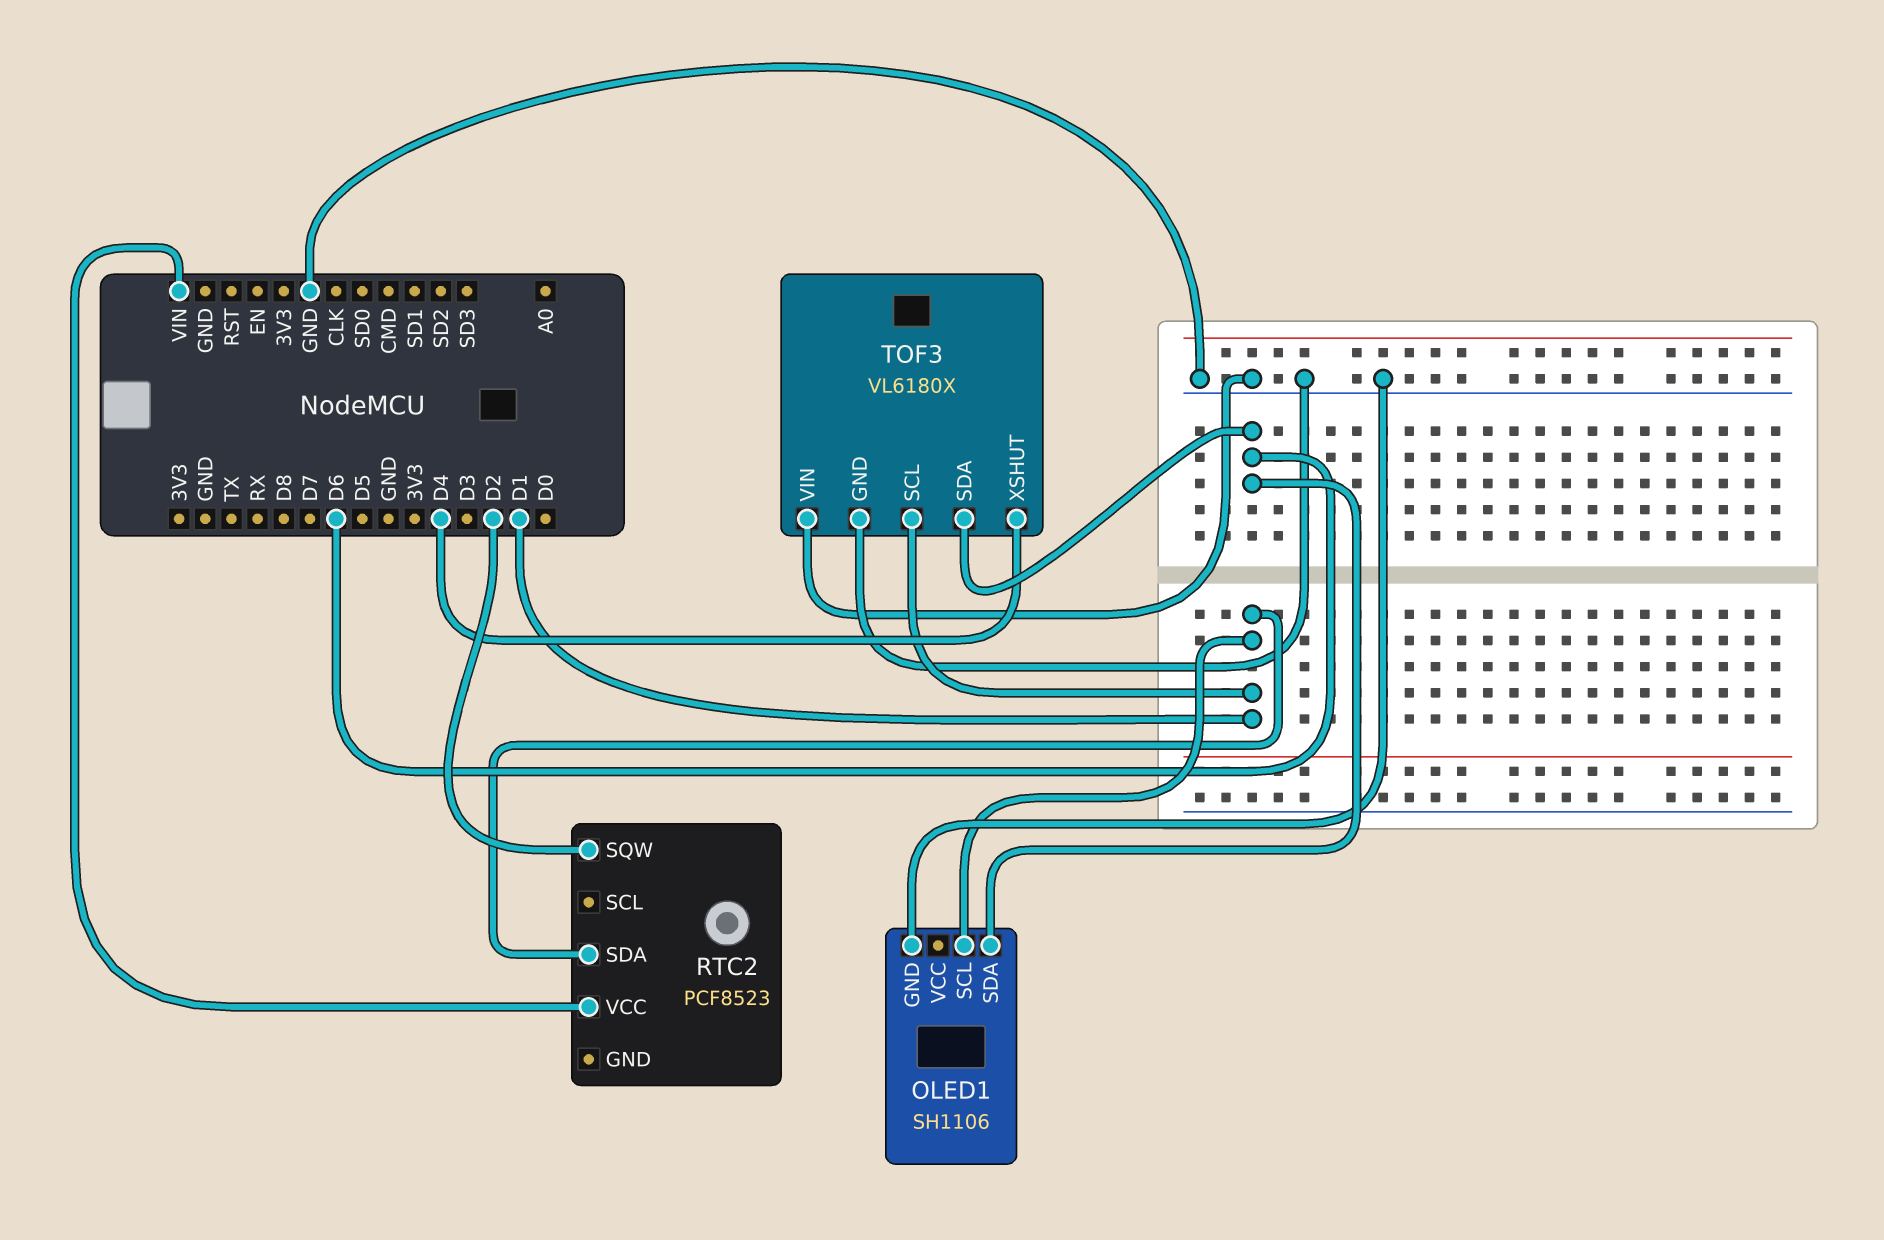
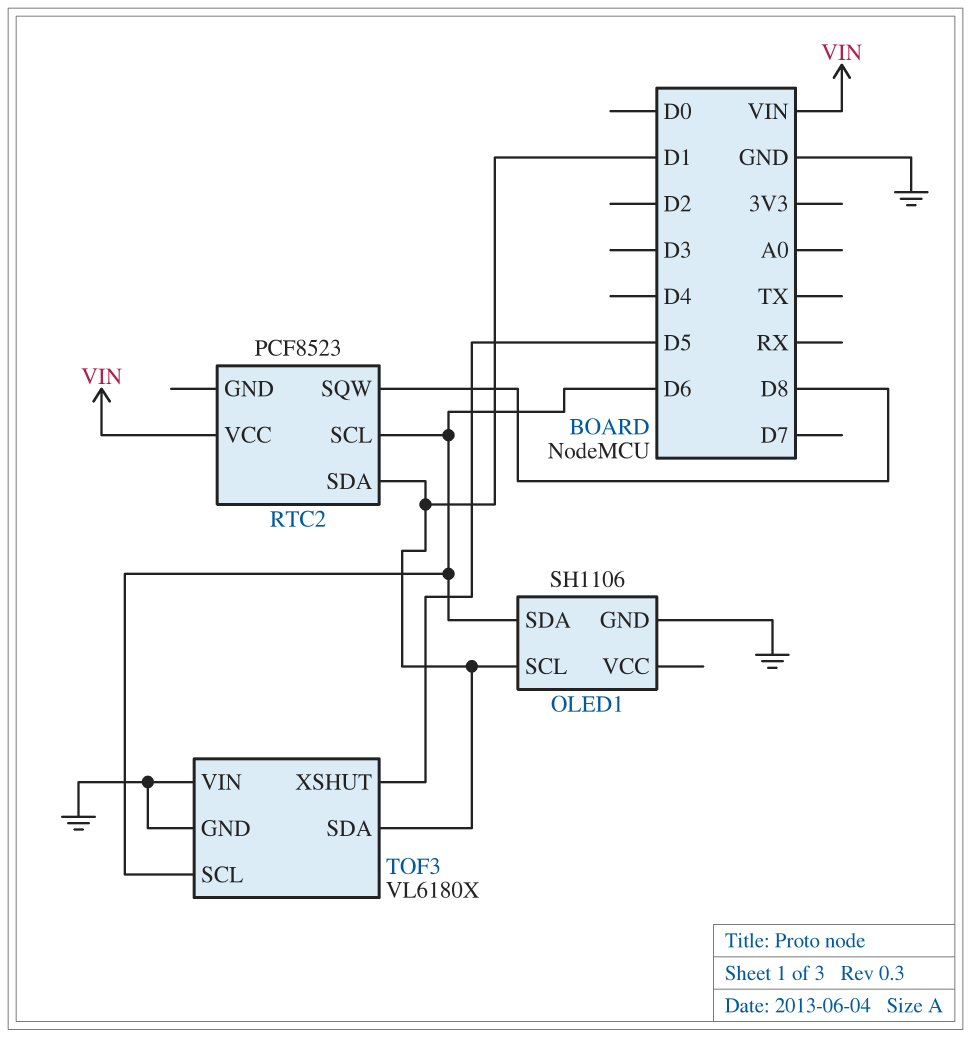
RTC2 pin SCL: none -> D6
RTC2 pin SQW: D2 -> D8
TOF3 pin SCL: D1 -> D6
TOF3 pin SDA: D6 -> D1
TOF3 pin XSHUT: D4 -> D5

